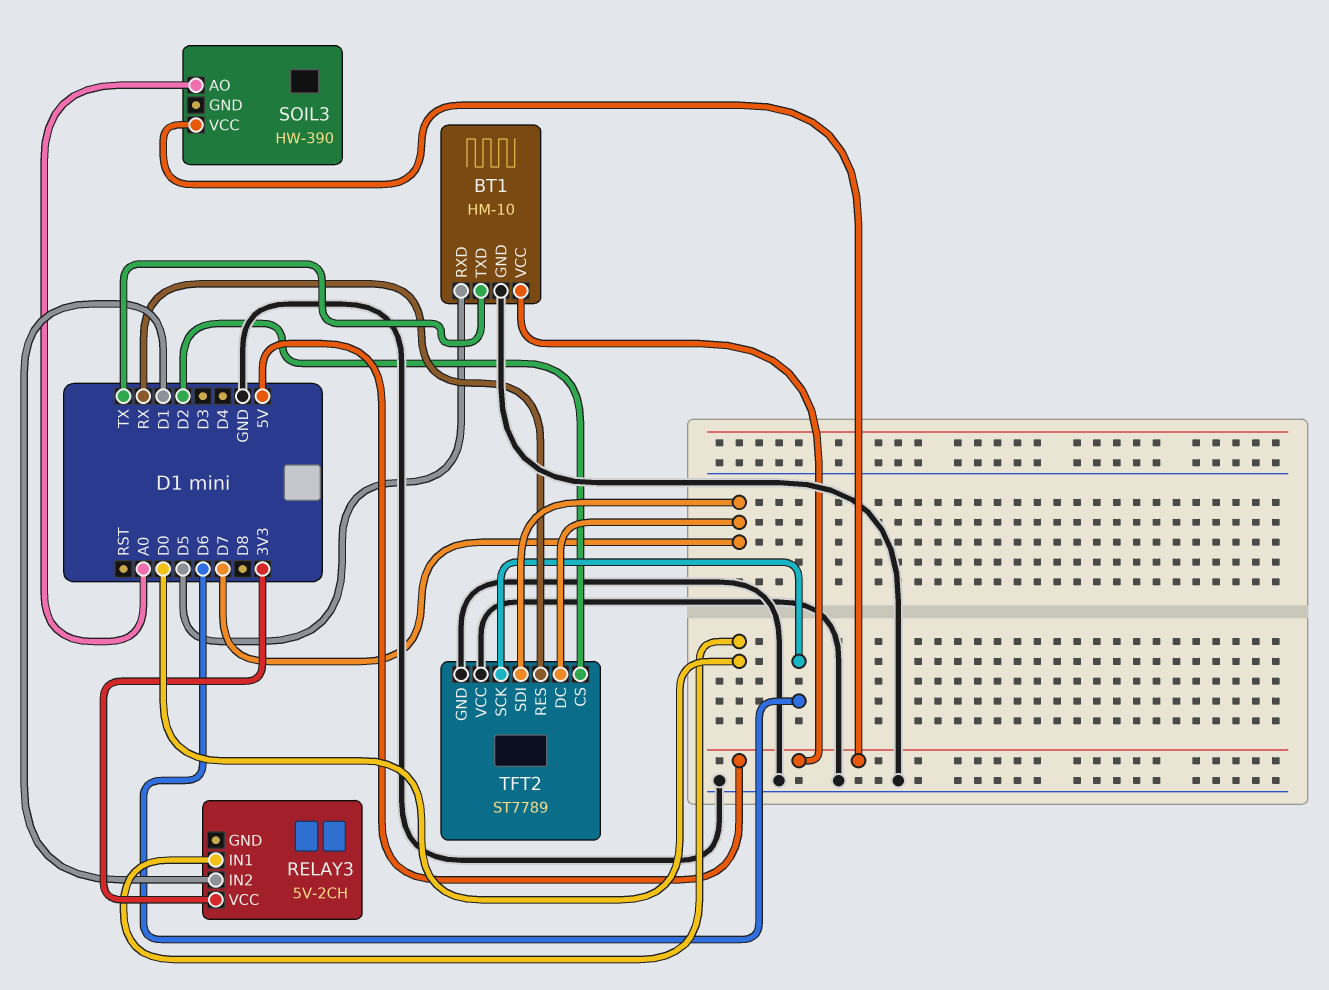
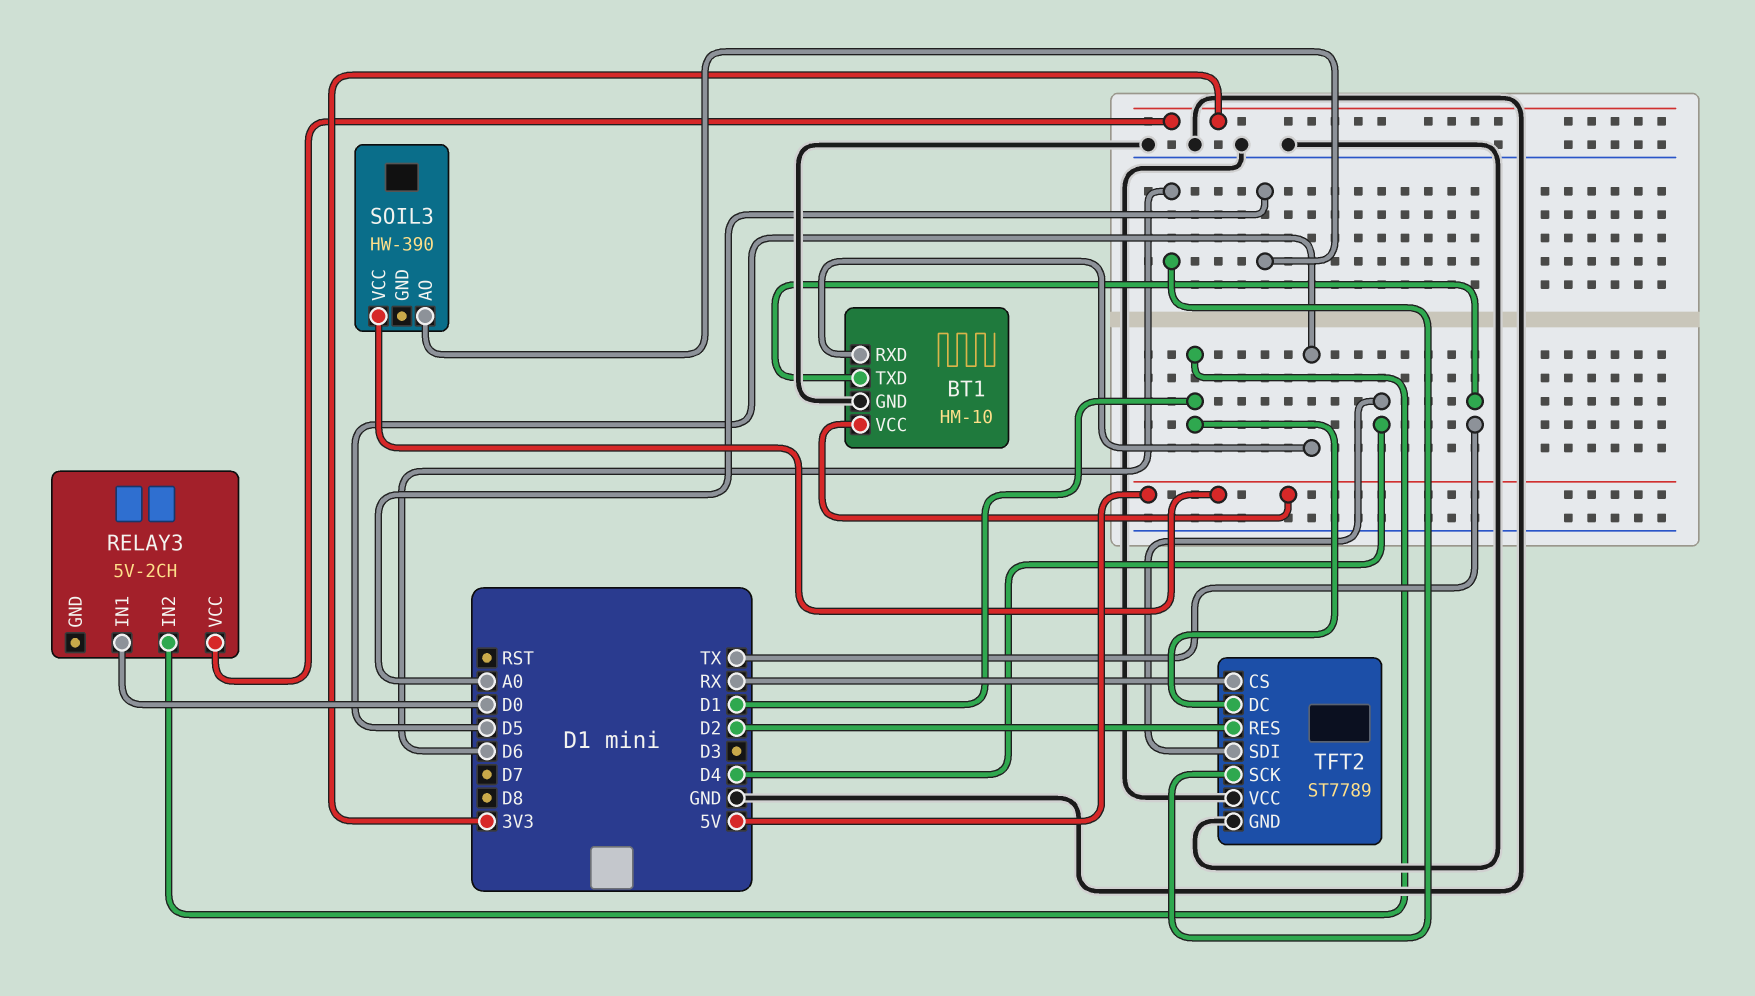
TFT2 pin CS: D2 -> RX
TFT2 pin DC: D7 -> D1
TFT2 pin RES: RX -> D2
TFT2 pin SDI: D7 -> D4

